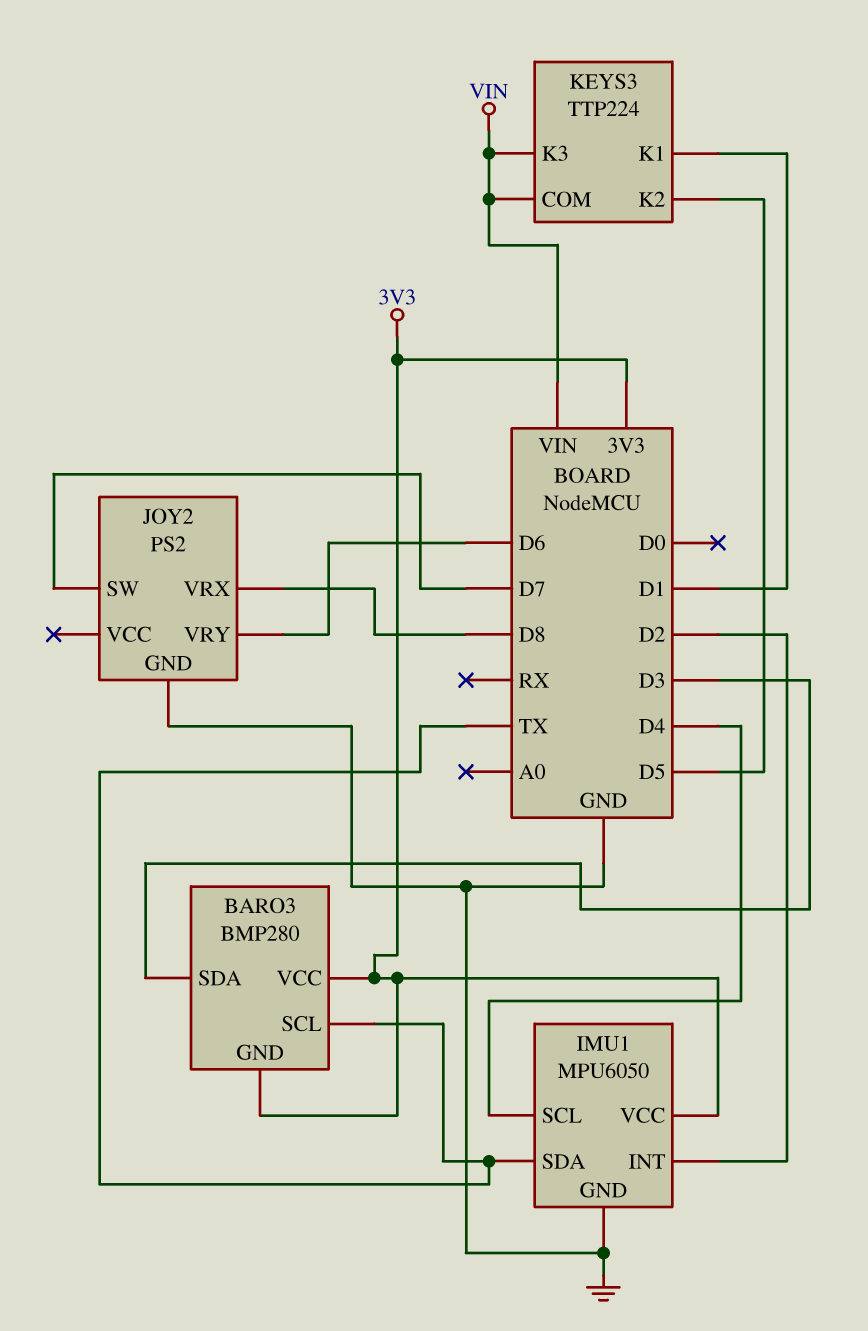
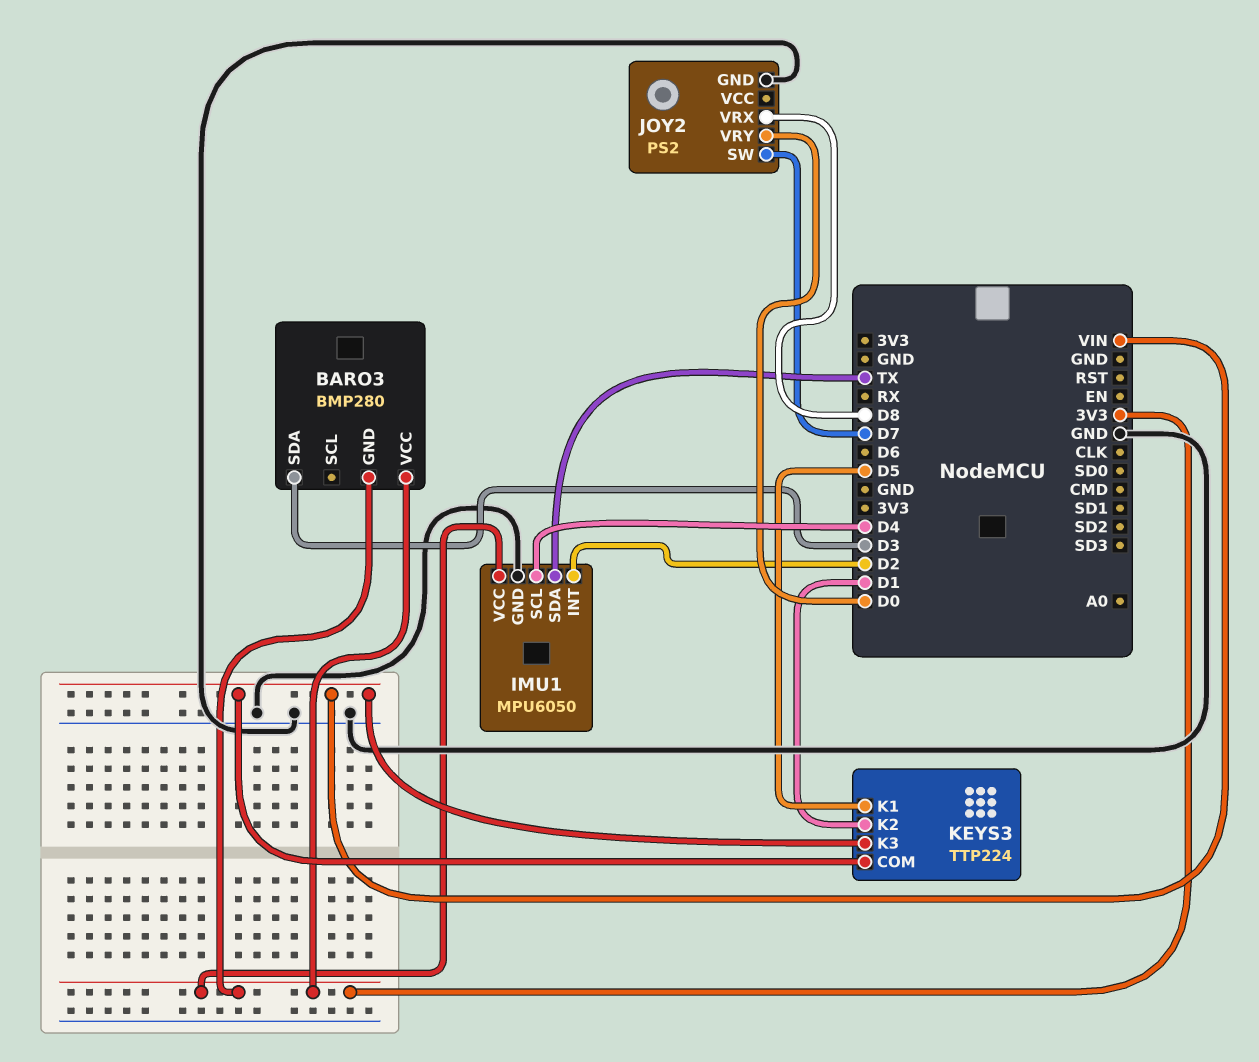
BARO3 pin SCL: TX -> none
JOY2 pin VRY: D6 -> D0
KEYS3 pin K1: D1 -> D5
KEYS3 pin K2: D5 -> D1

